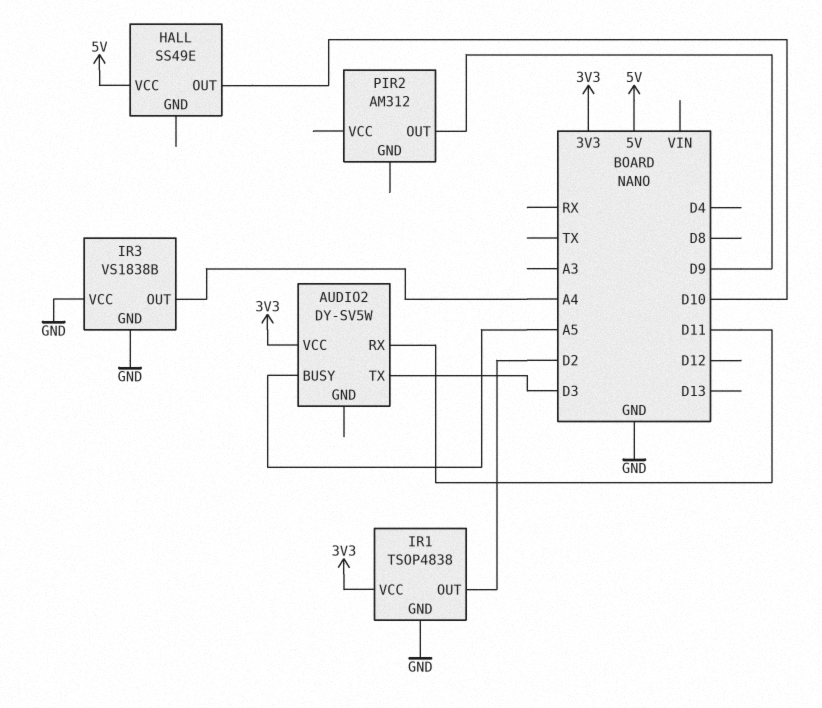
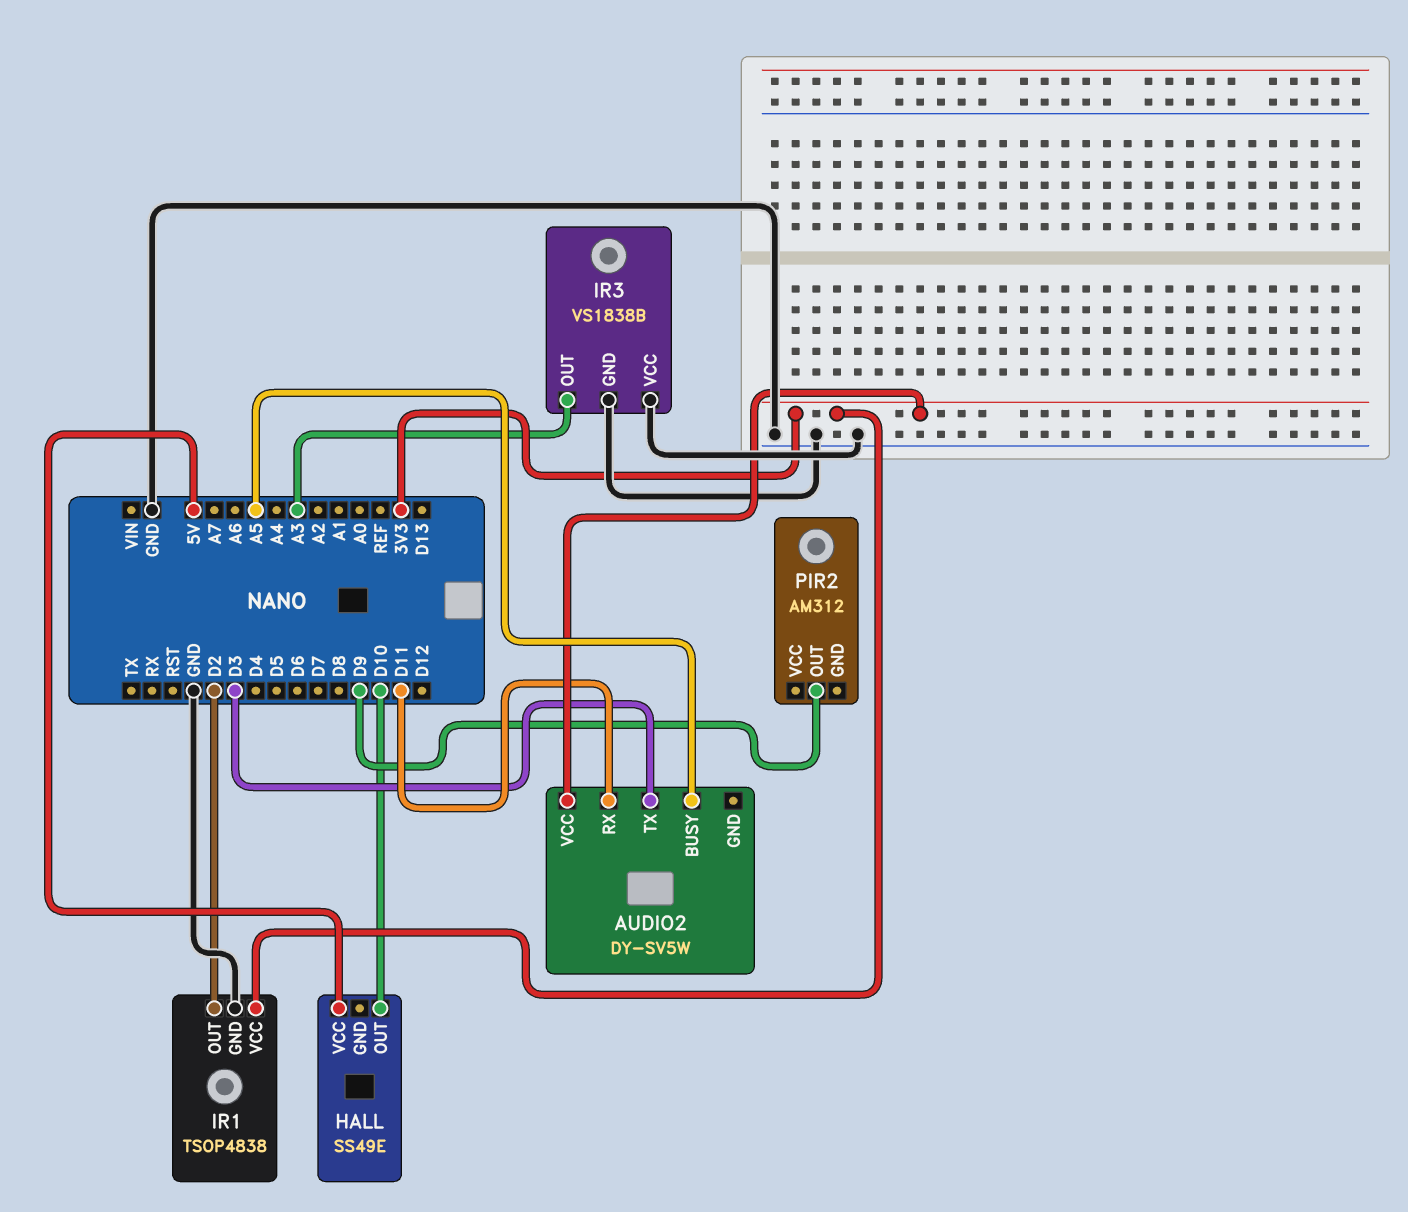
IR3 pin OUT: A4 -> A3

